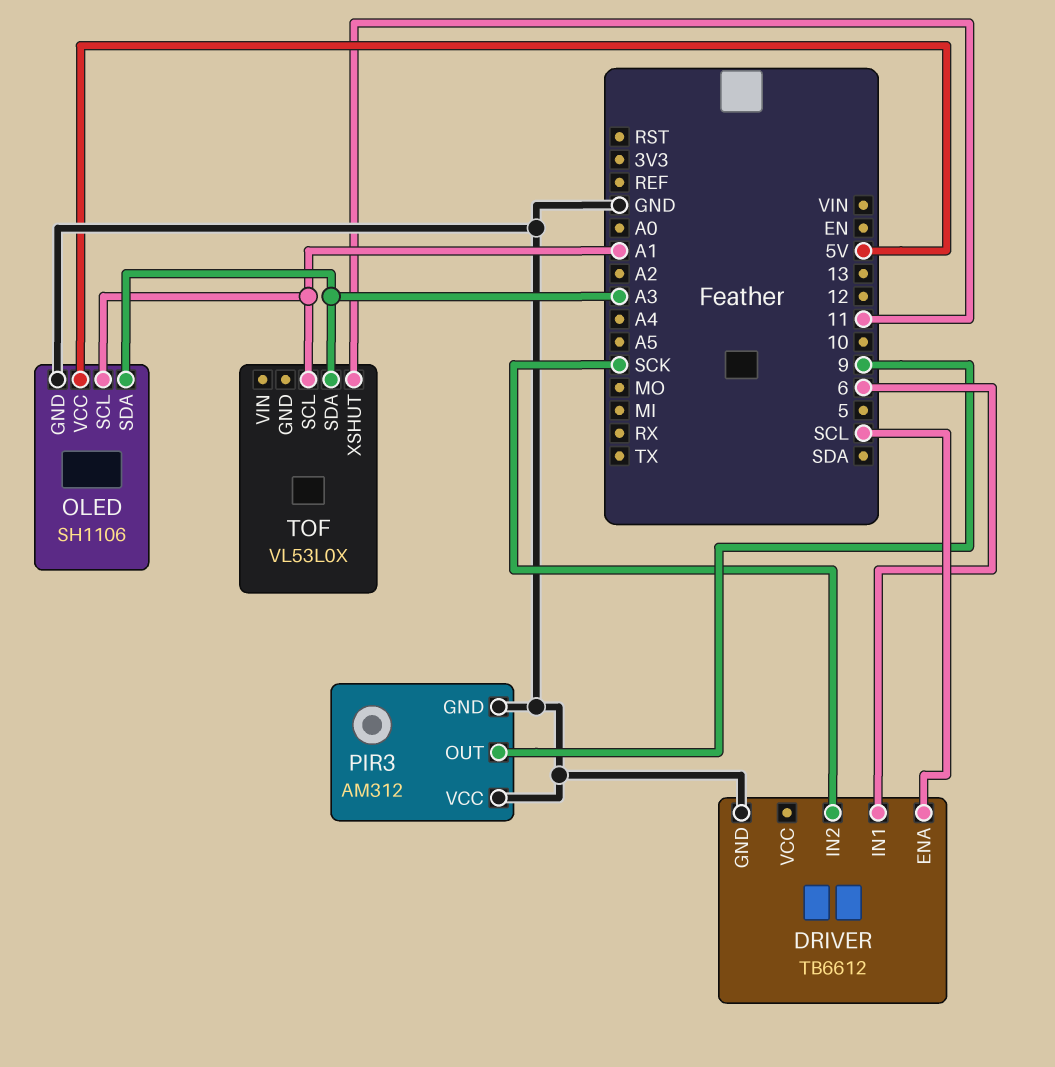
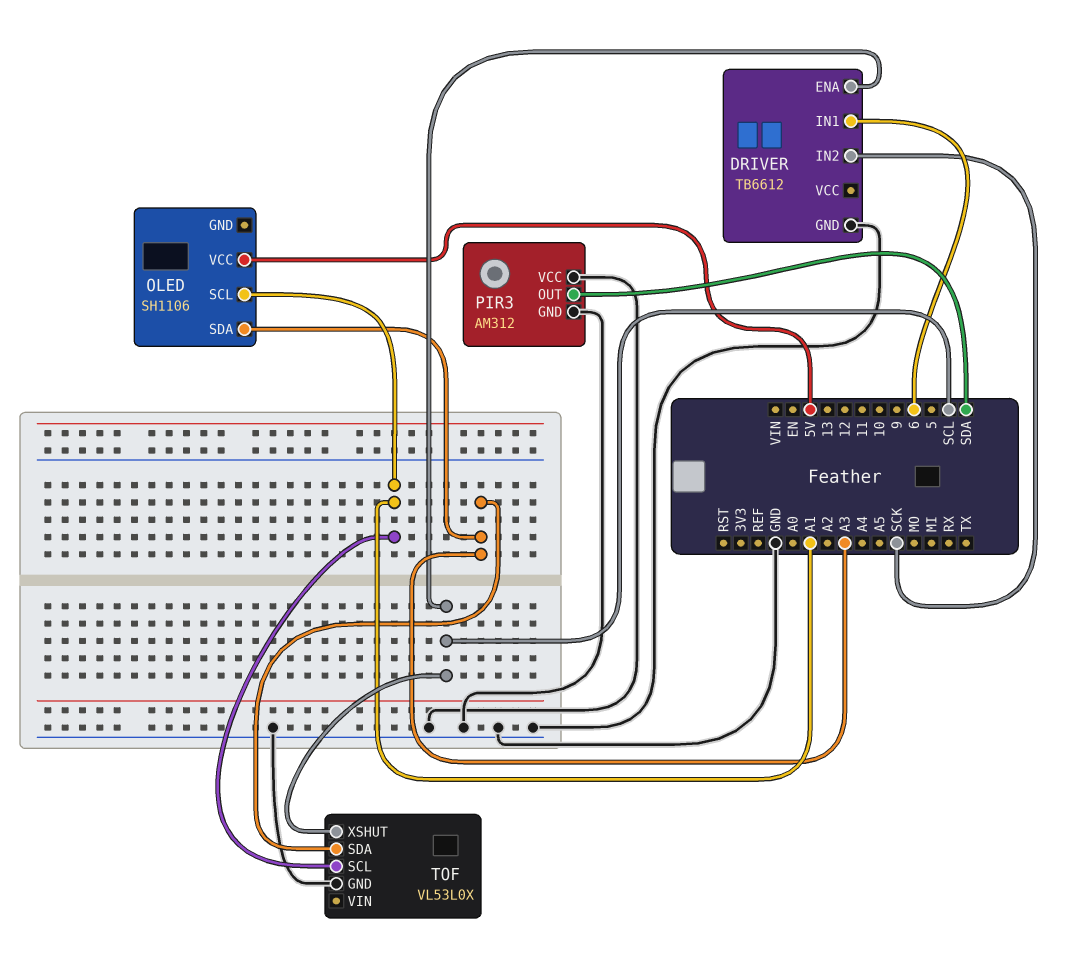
OLED pin GND: GND -> none
PIR3 pin OUT: 9 -> SDA
TOF pin GND: none -> GND
TOF pin XSHUT: 11 -> SCL

